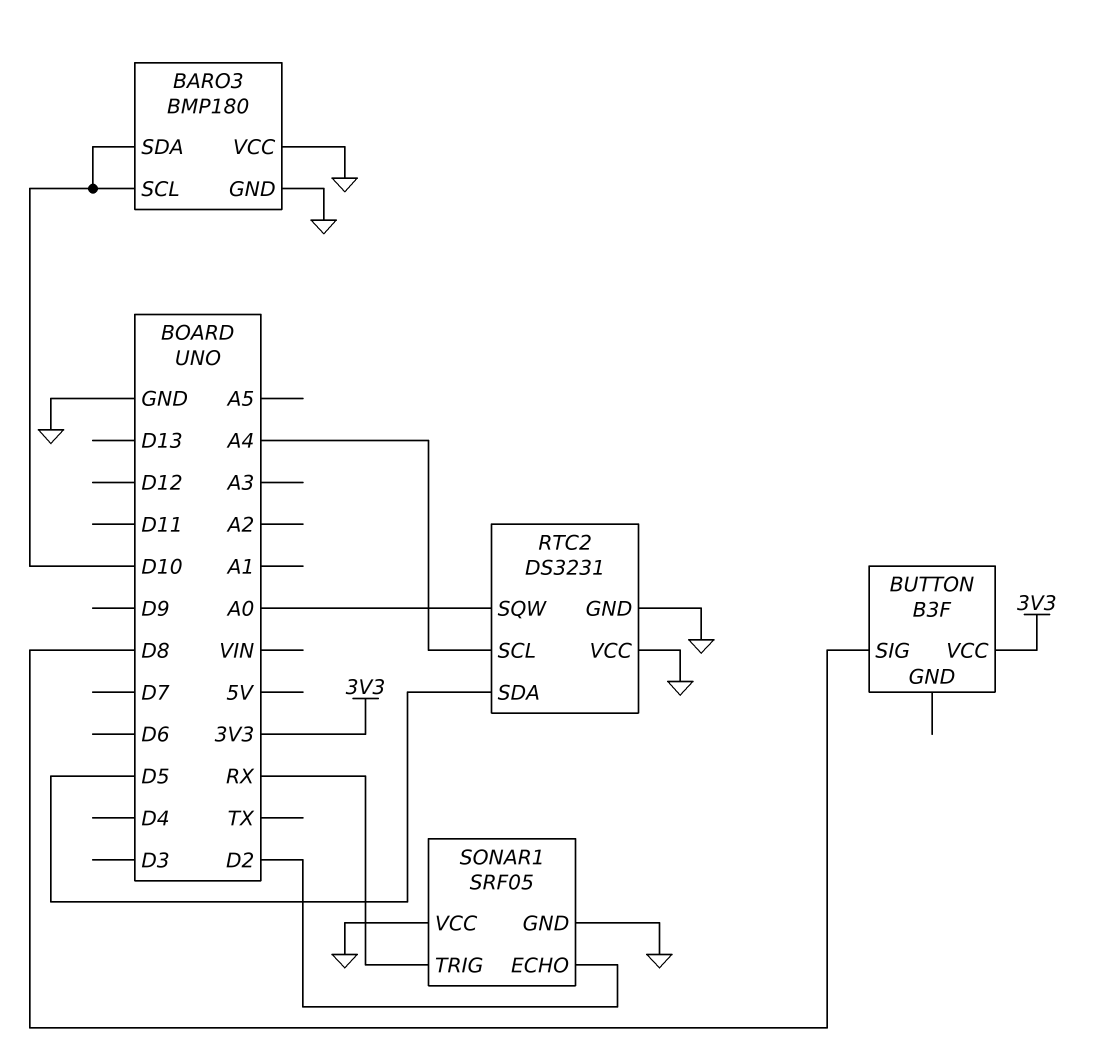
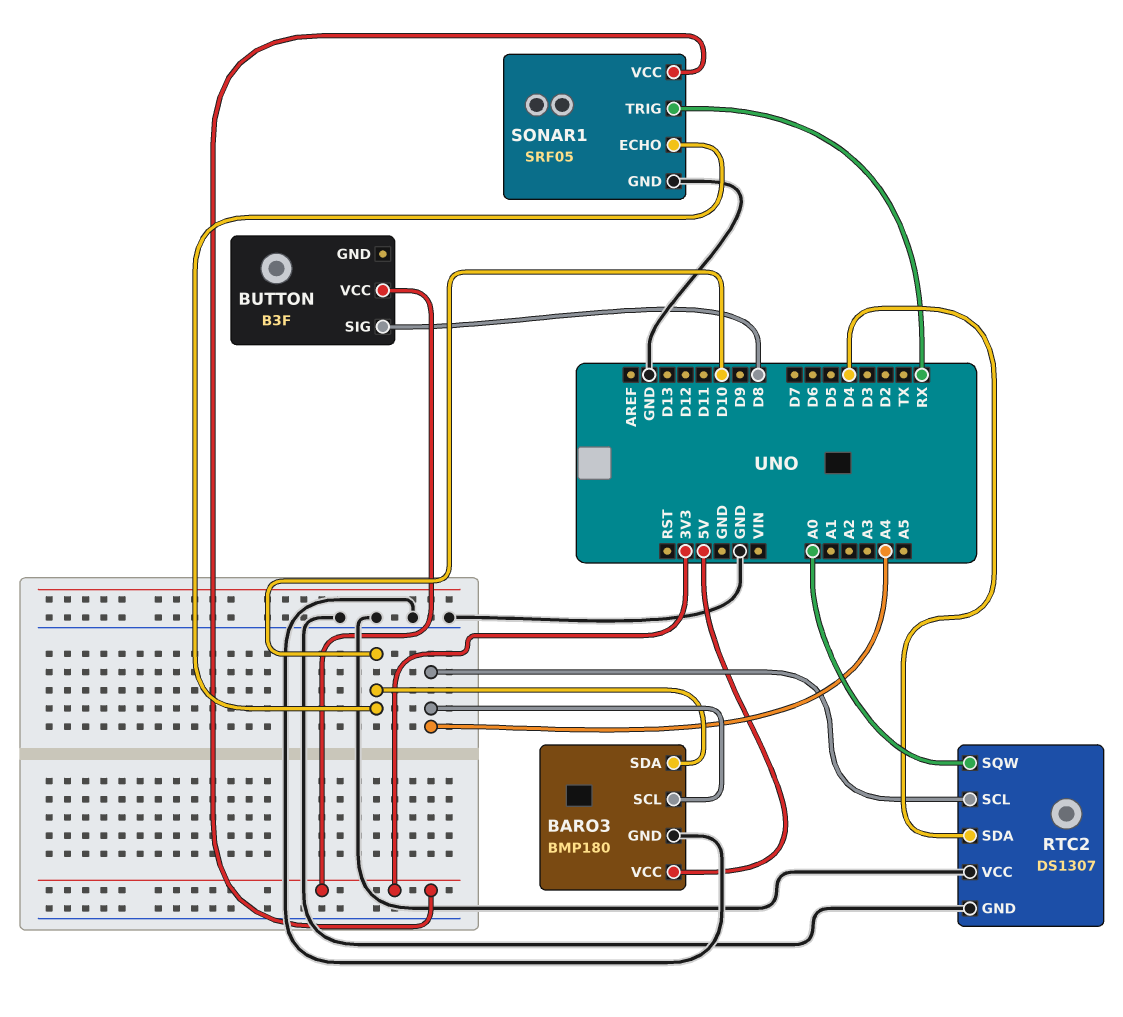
BARO3 pin SCL: D10 -> A4
BARO3 pin VCC: GND -> 5V
RTC2: DS3231 -> DS1307
RTC2 pin SDA: D5 -> D4
SONAR1 pin ECHO: D2 -> D10
SONAR1 pin VCC: GND -> 3V3

